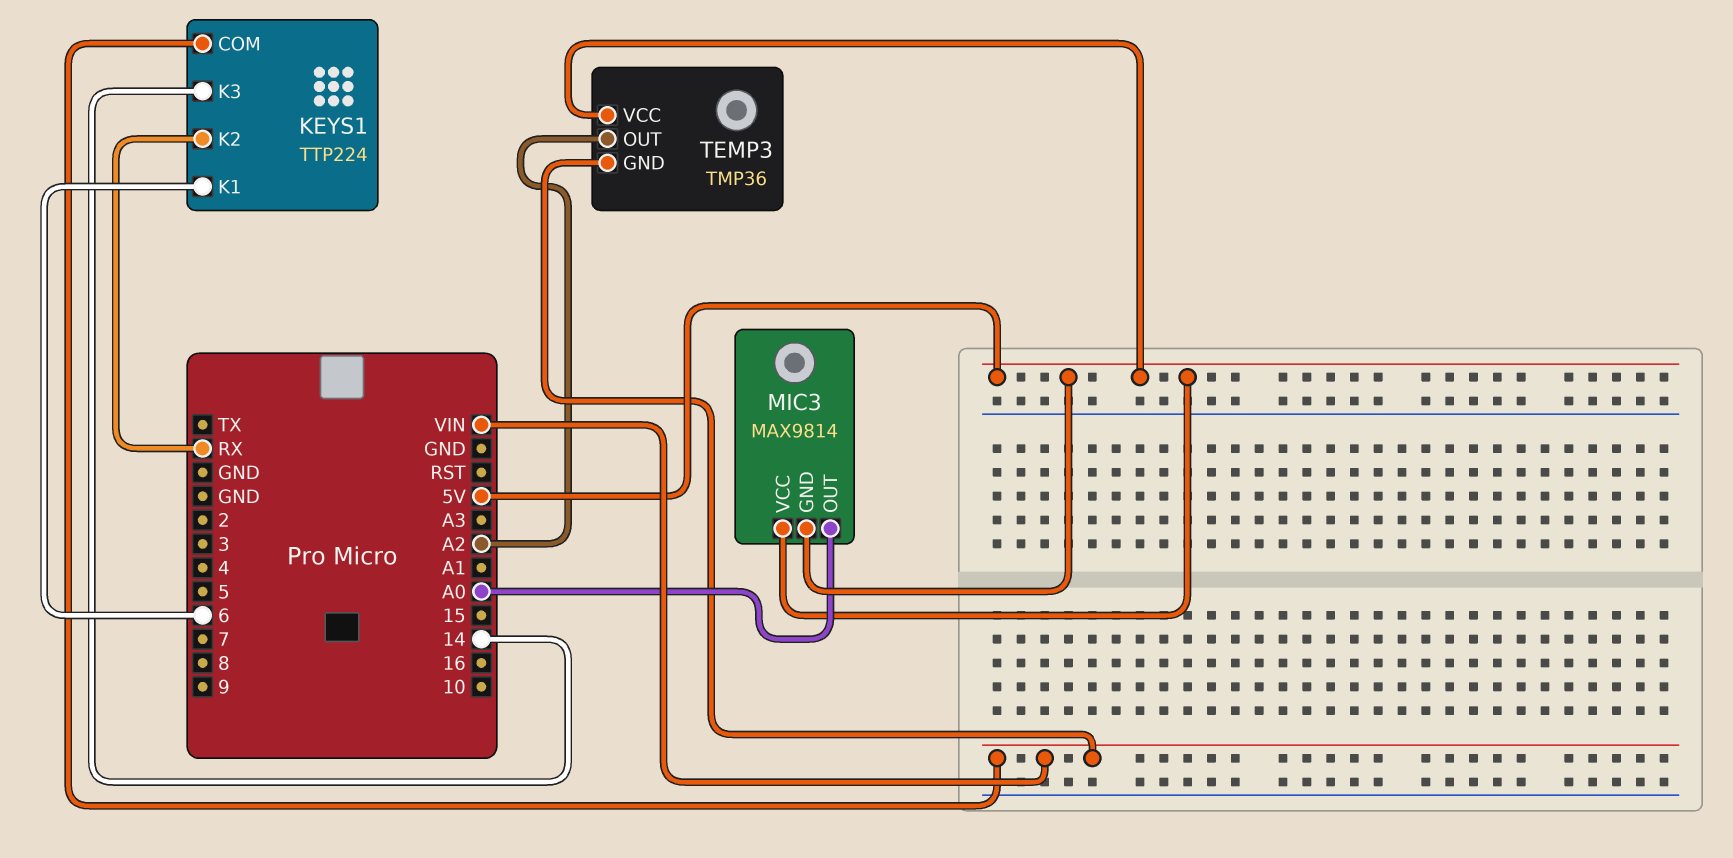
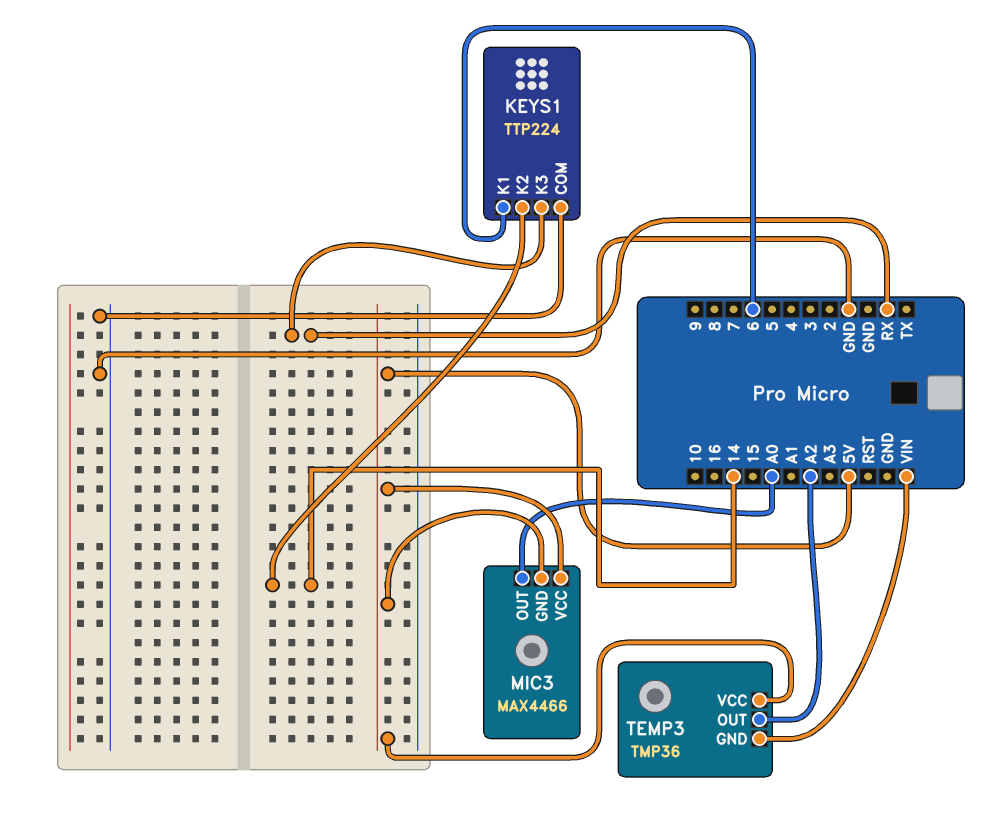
KEYS1 pin COM: VIN -> GND
KEYS1 pin K2: RX -> 14
KEYS1 pin K3: 14 -> RX
MIC3: MAX9814 -> MAX4466

